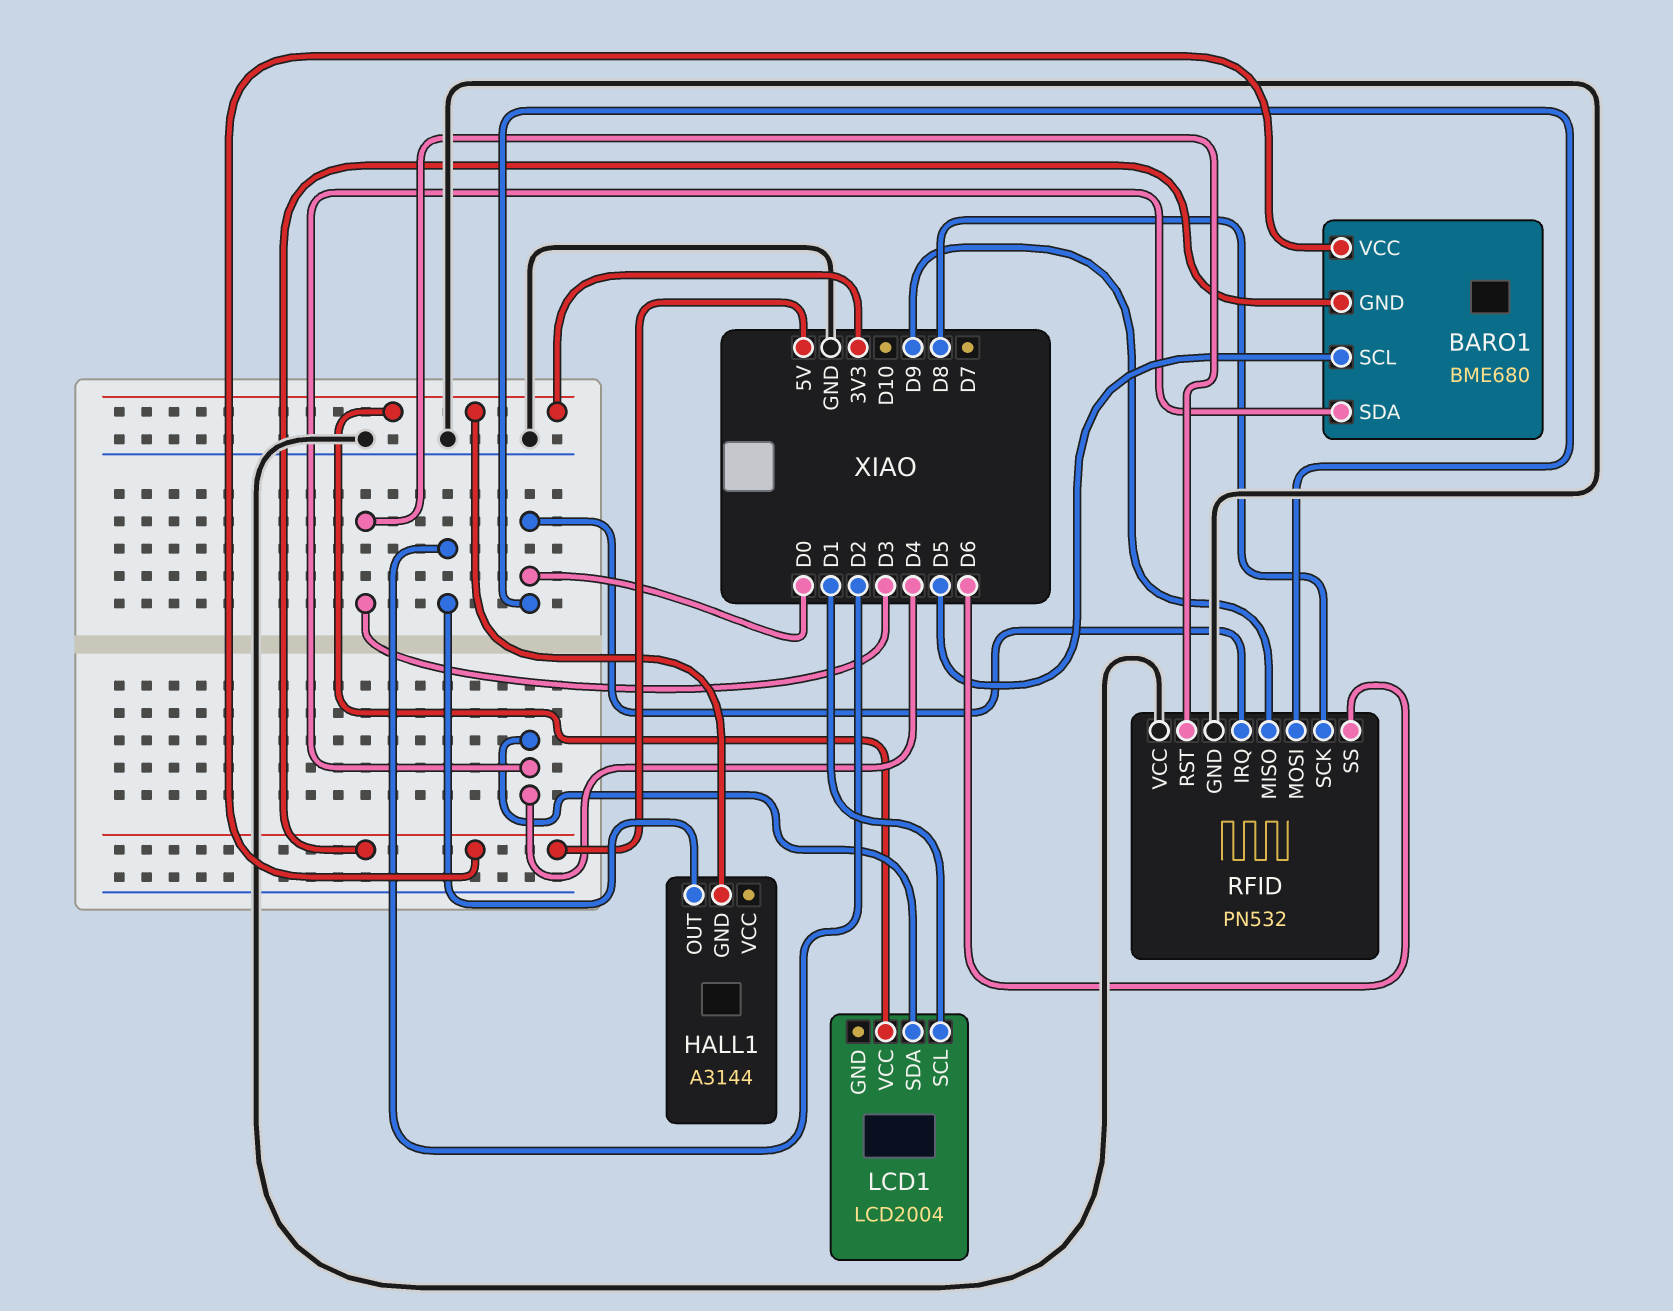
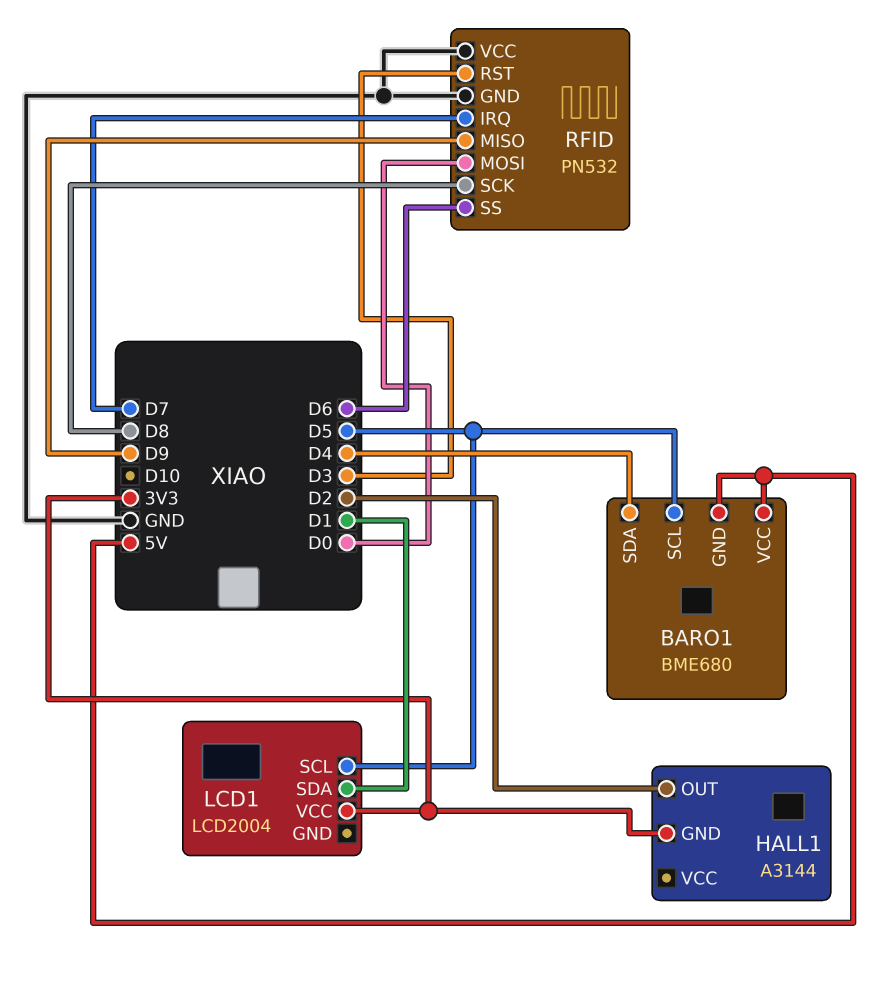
LCD1 pin SCL: D1 -> D5
LCD1 pin SDA: D4 -> D1
RFID pin IRQ: D0 -> D7

